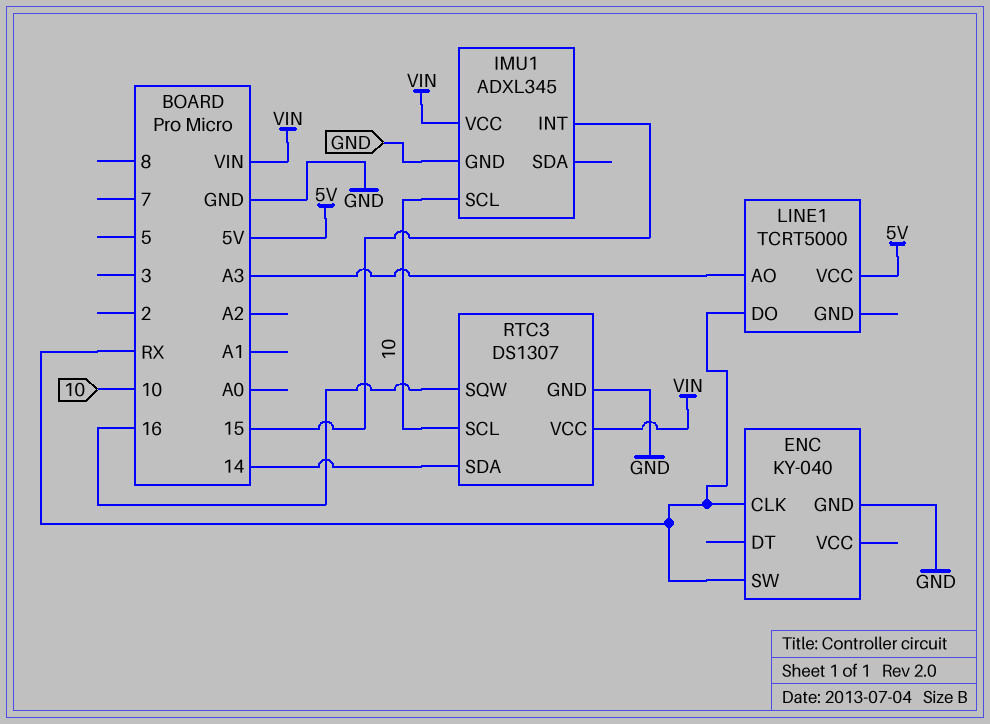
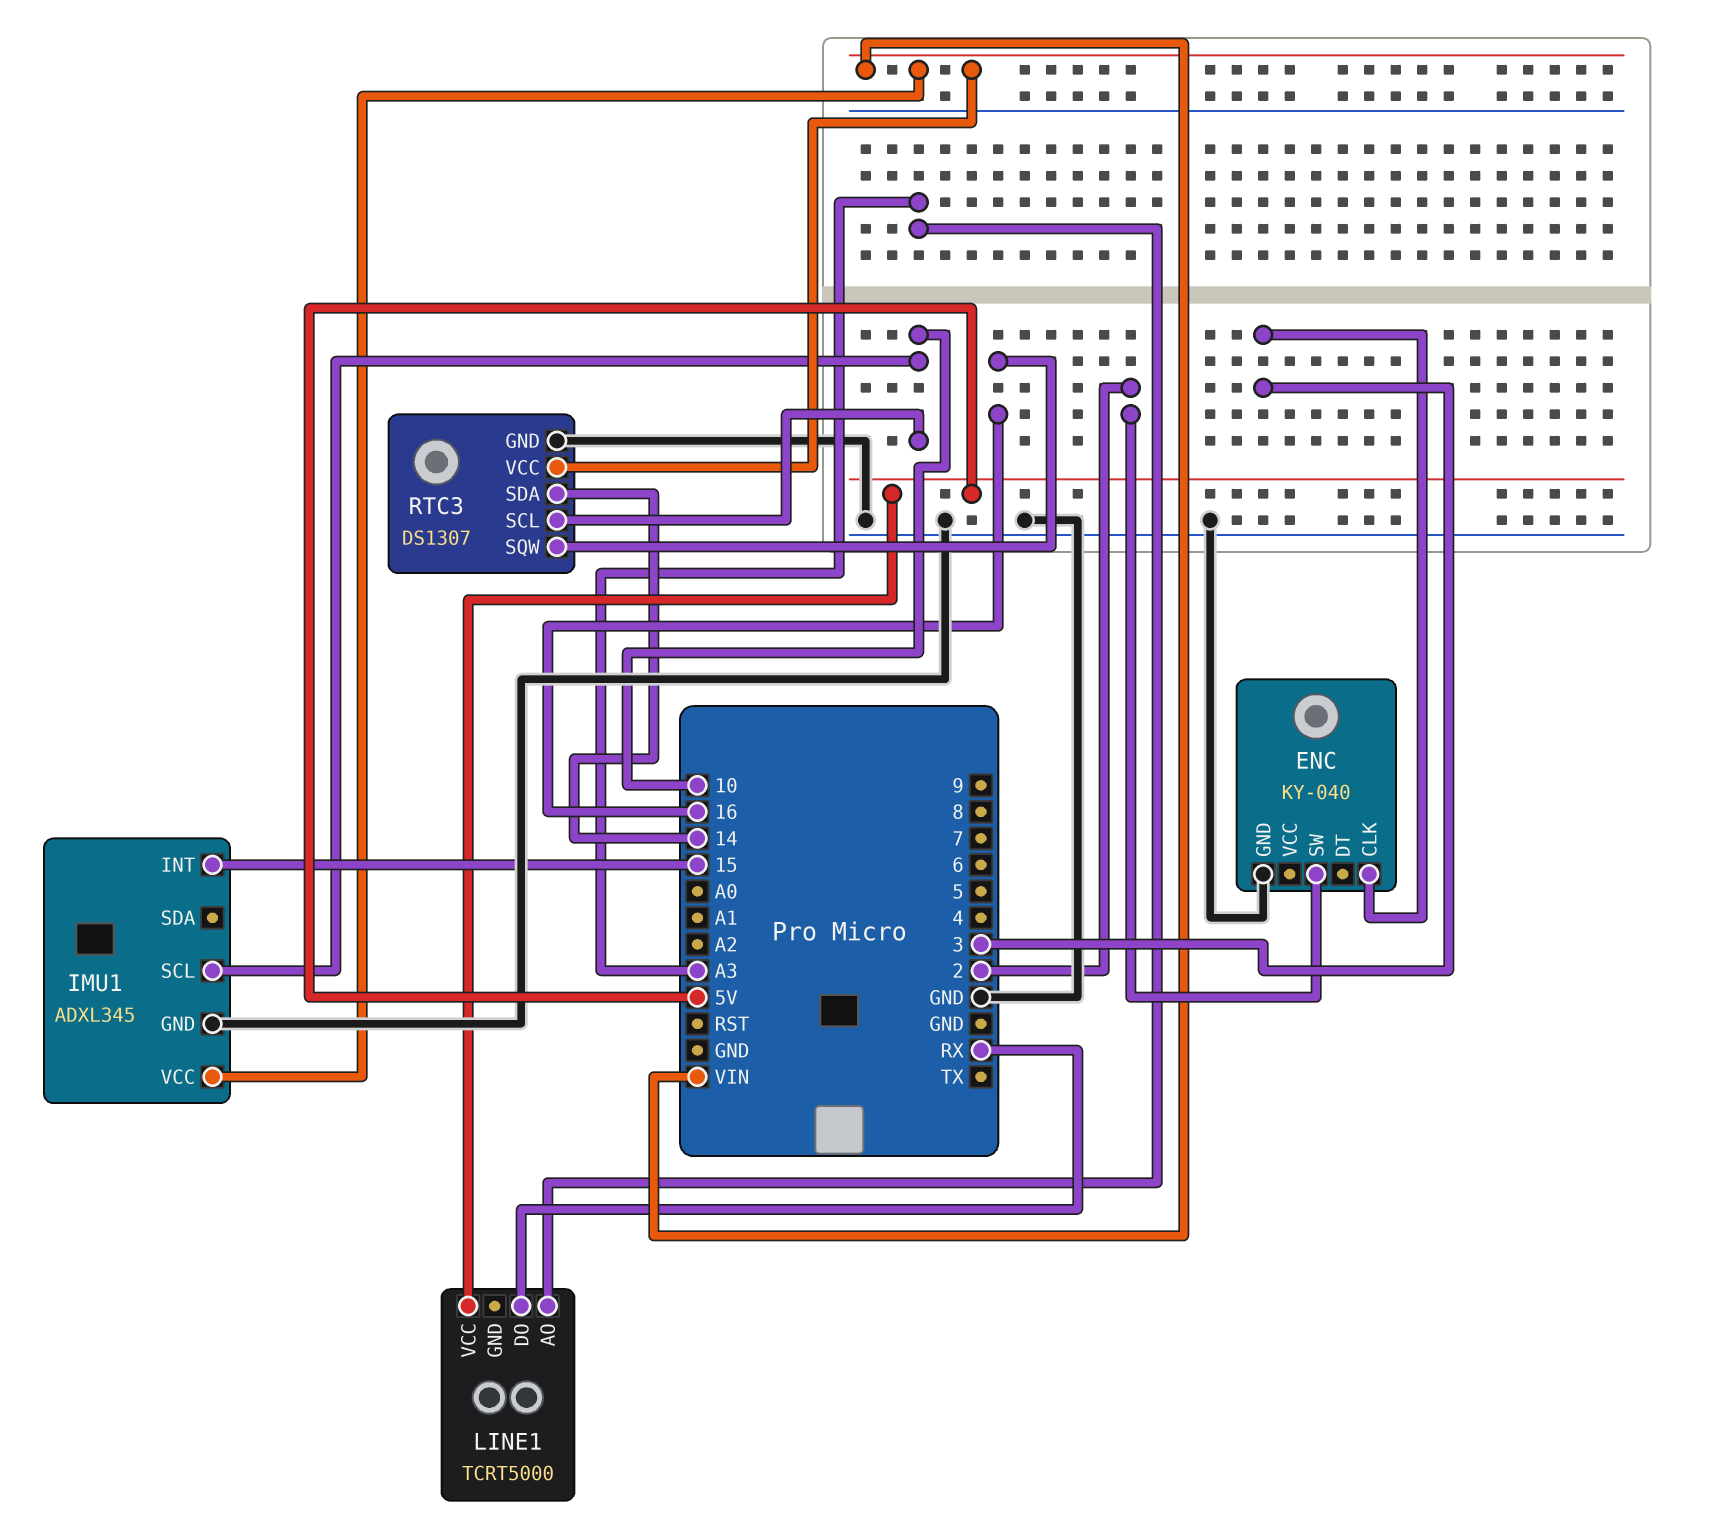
ENC pin CLK: RX -> 3
ENC pin SW: RX -> 2

